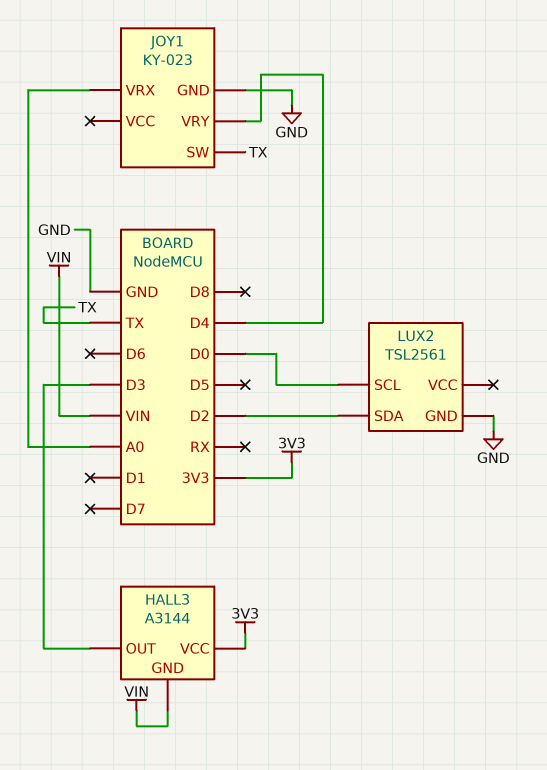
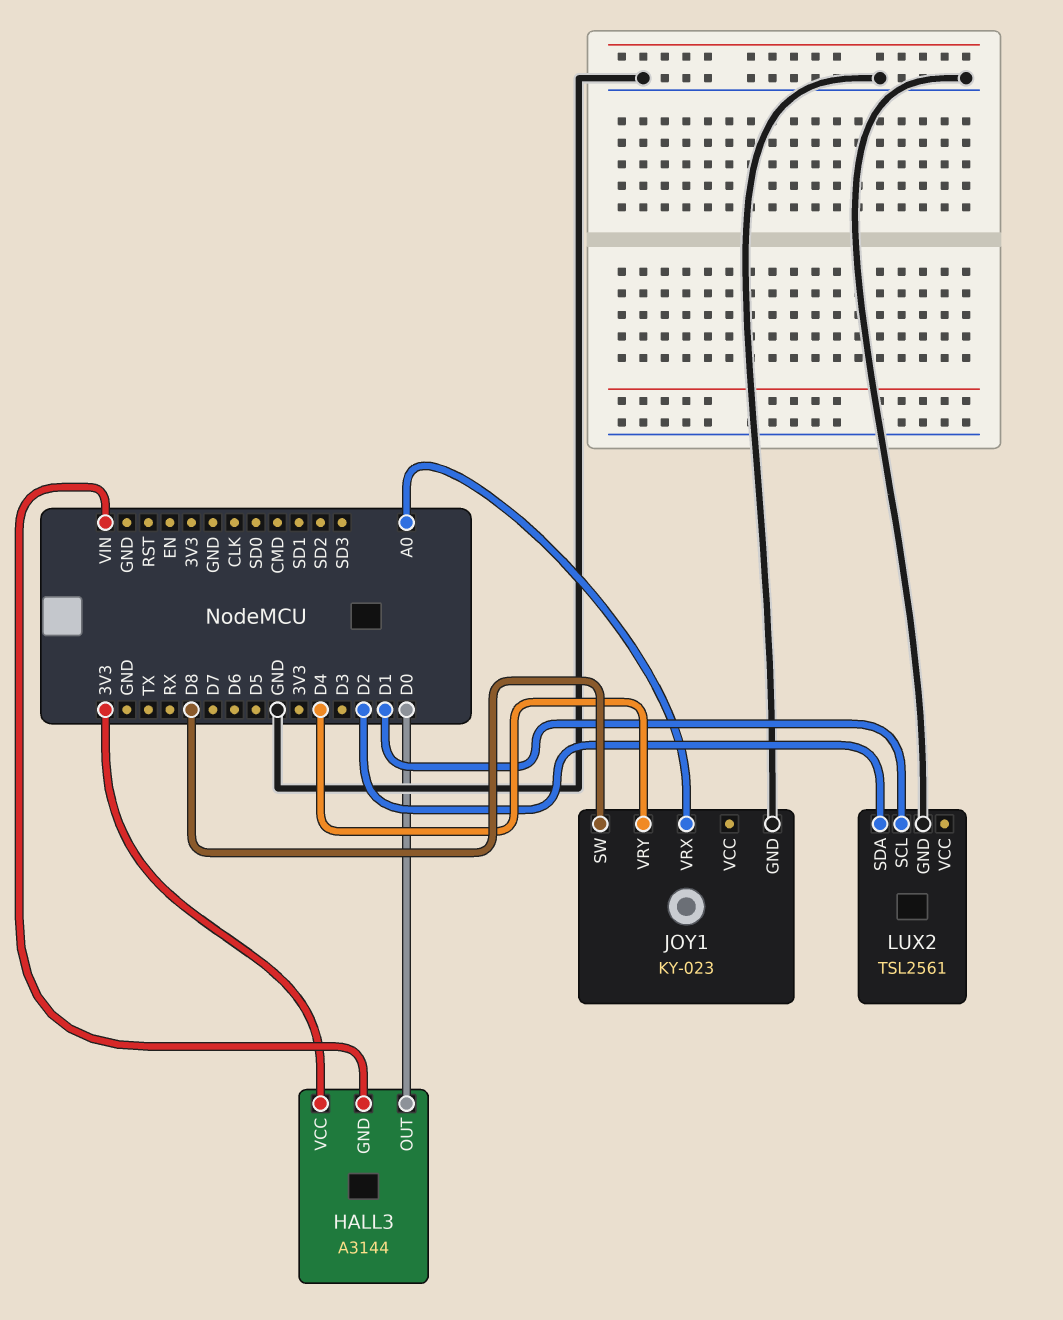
HALL3 pin OUT: D3 -> D0
JOY1 pin SW: TX -> D8
LUX2 pin SCL: D0 -> D1

